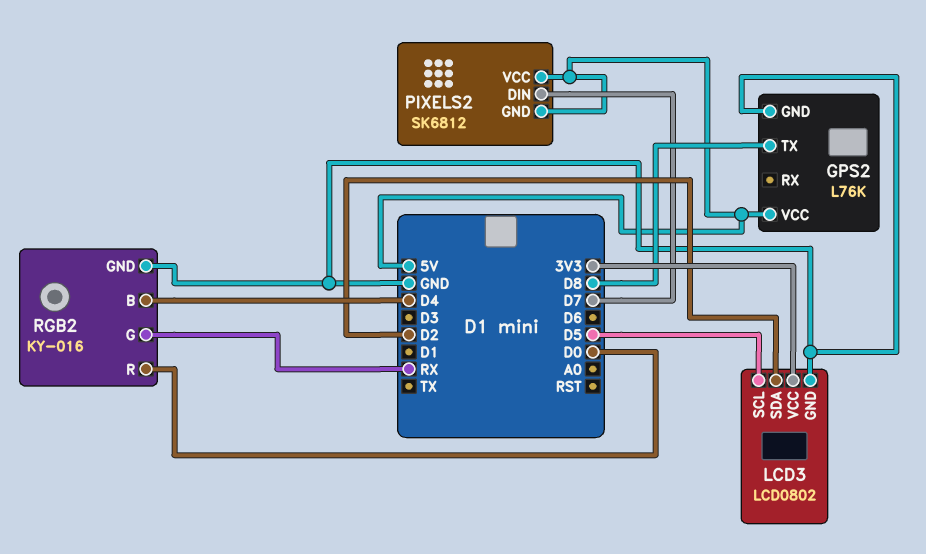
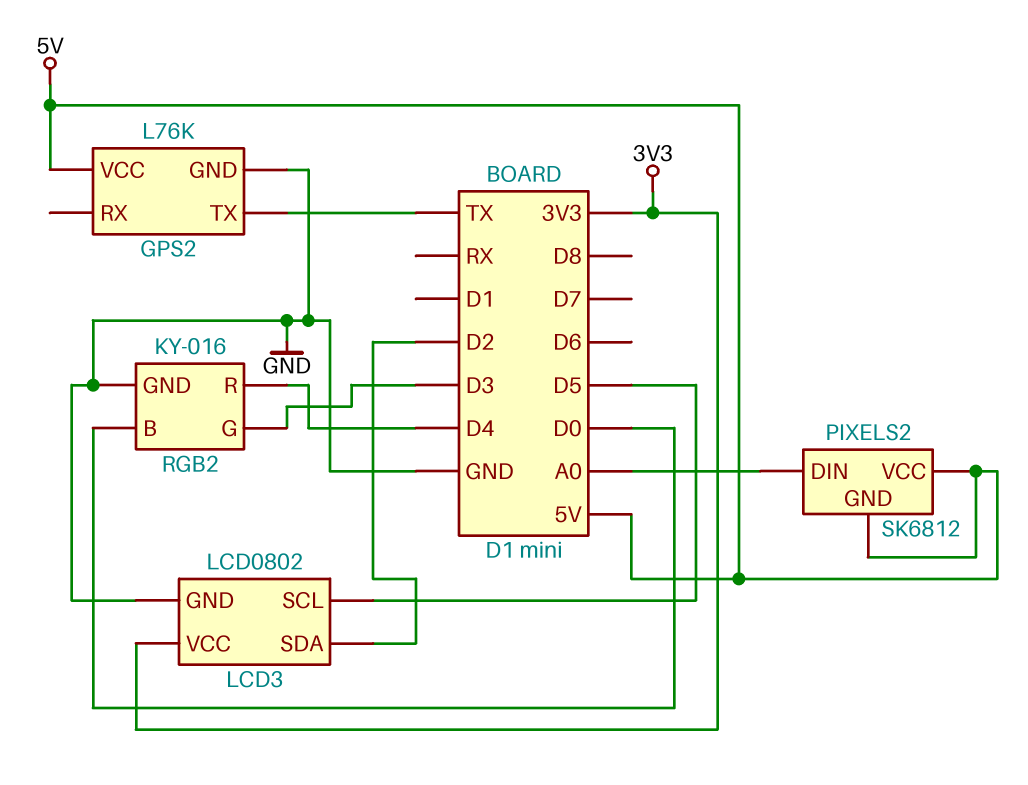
GPS2 pin TX: D8 -> TX
PIXELS2 pin DIN: D7 -> A0
RGB2 pin B: D4 -> D0
RGB2 pin G: RX -> D3
RGB2 pin R: D0 -> D4

